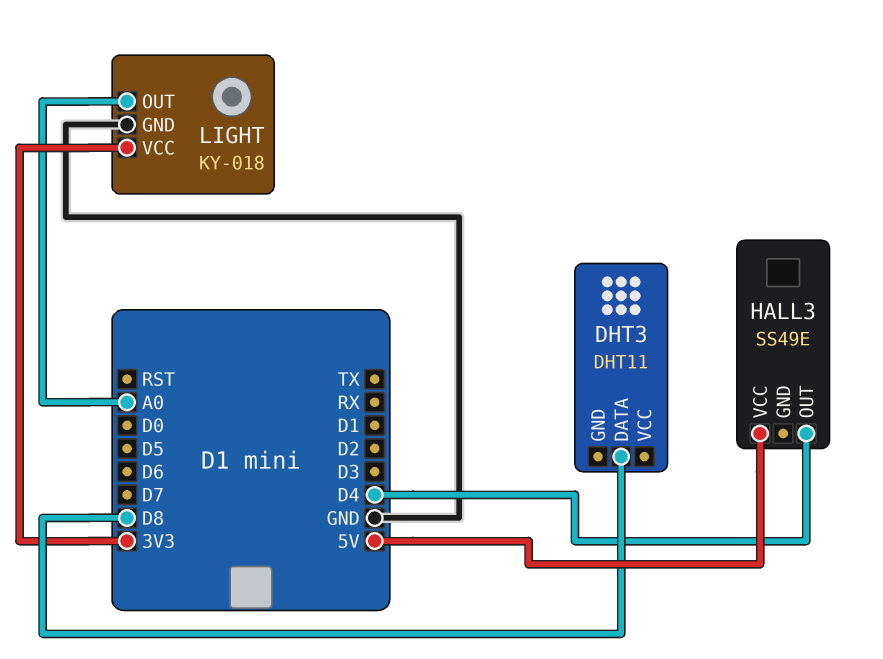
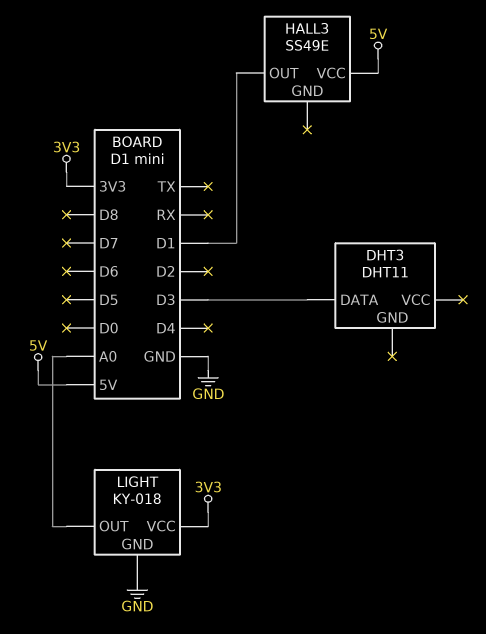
DHT3 pin DATA: D8 -> D3
HALL3 pin OUT: D4 -> D1

